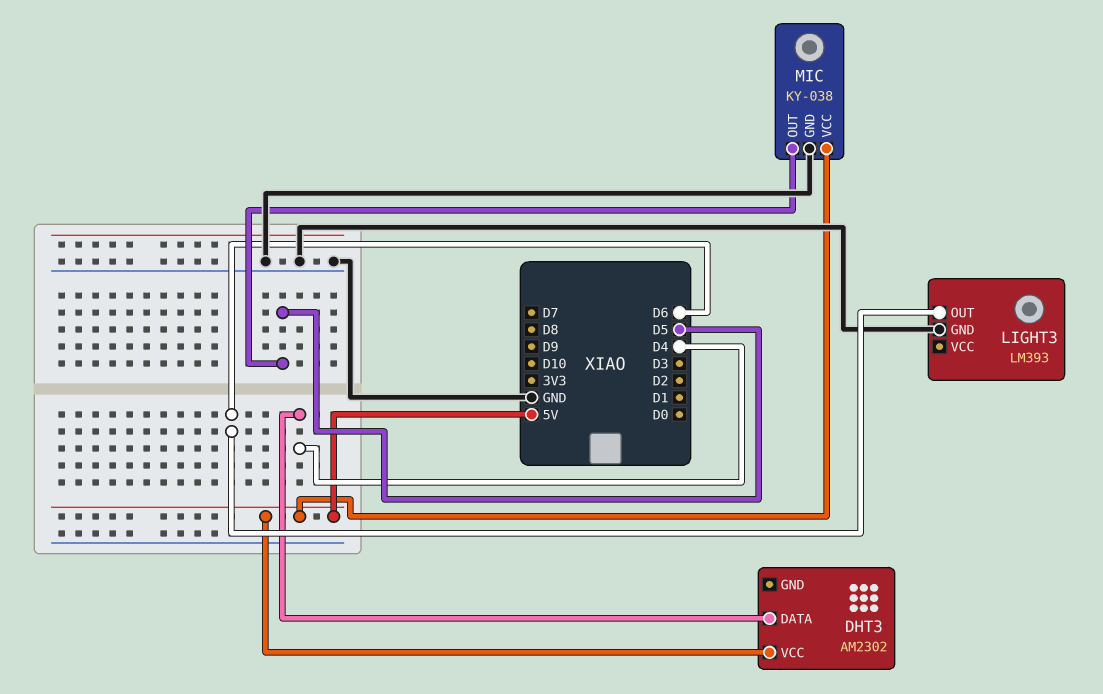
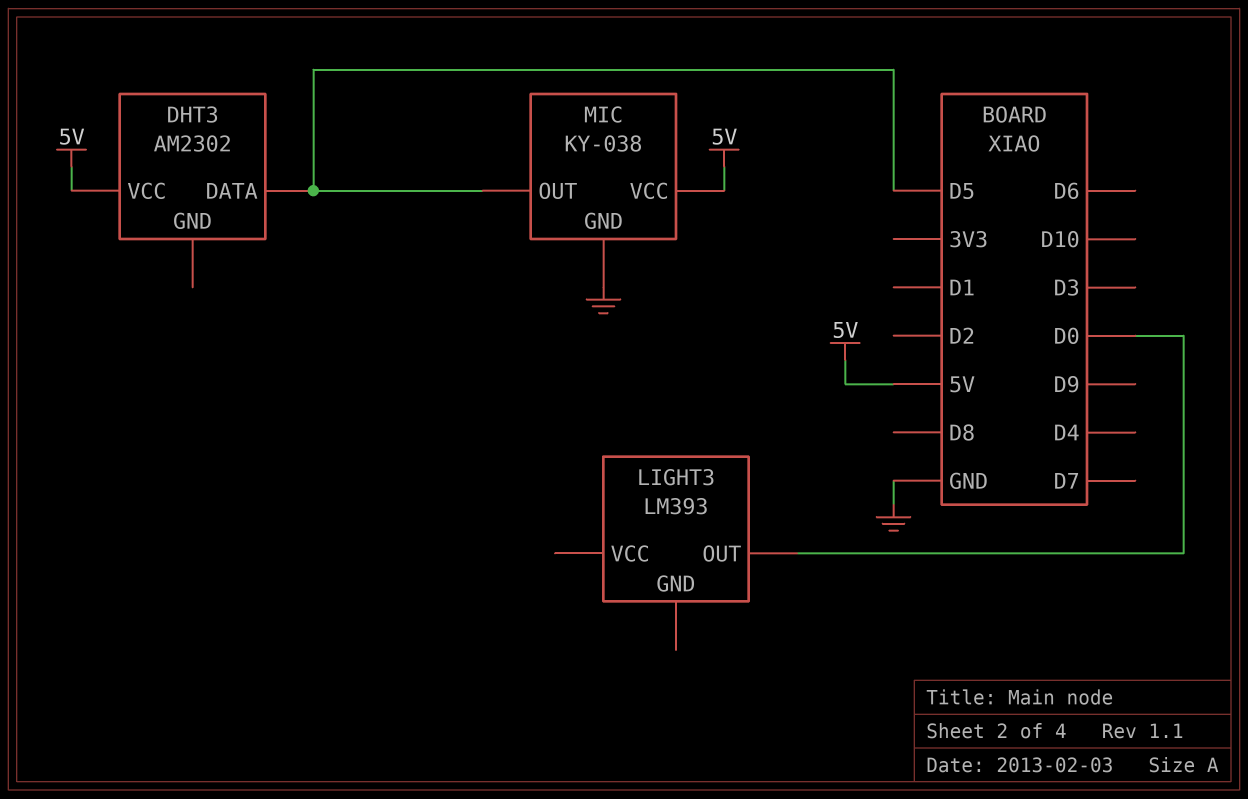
DHT3 pin DATA: D4 -> D5
LIGHT3 pin GND: GND -> none
LIGHT3 pin OUT: D6 -> D0

